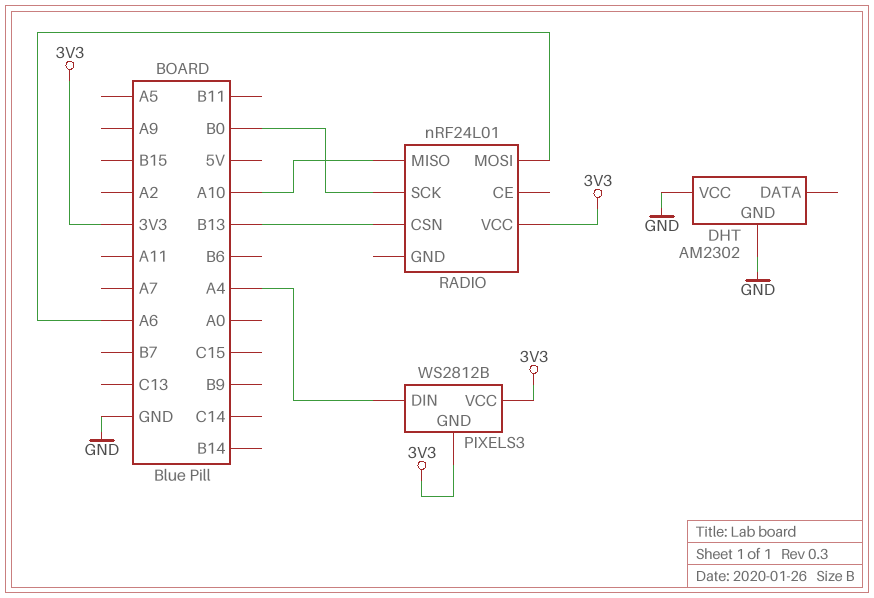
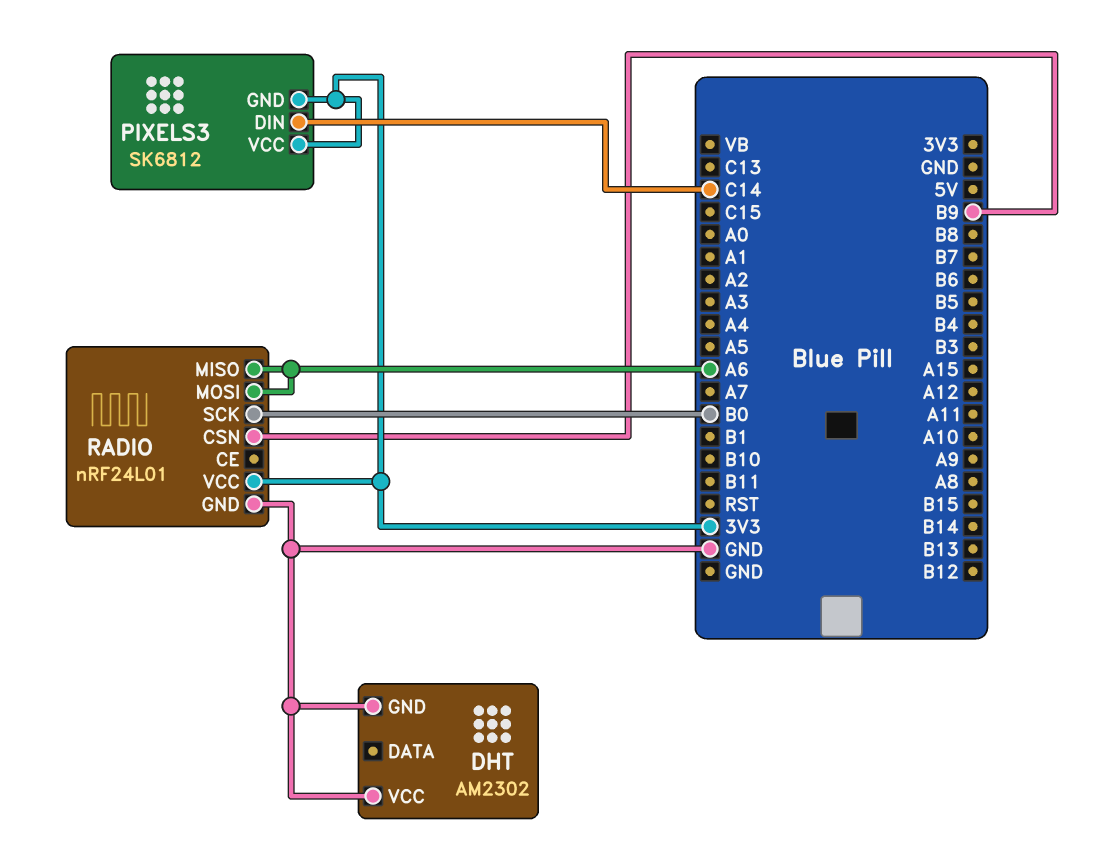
PIXELS3: WS2812B -> SK6812
PIXELS3 pin DIN: A4 -> C14
RADIO pin CSN: B13 -> B9
RADIO pin GND: none -> GND
RADIO pin MISO: A10 -> A6

